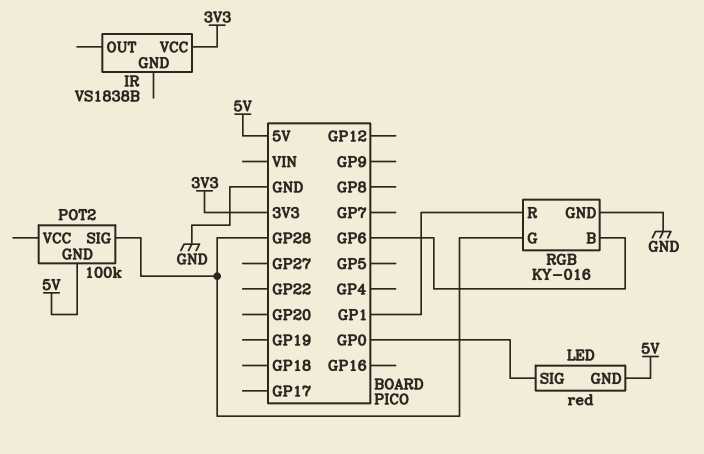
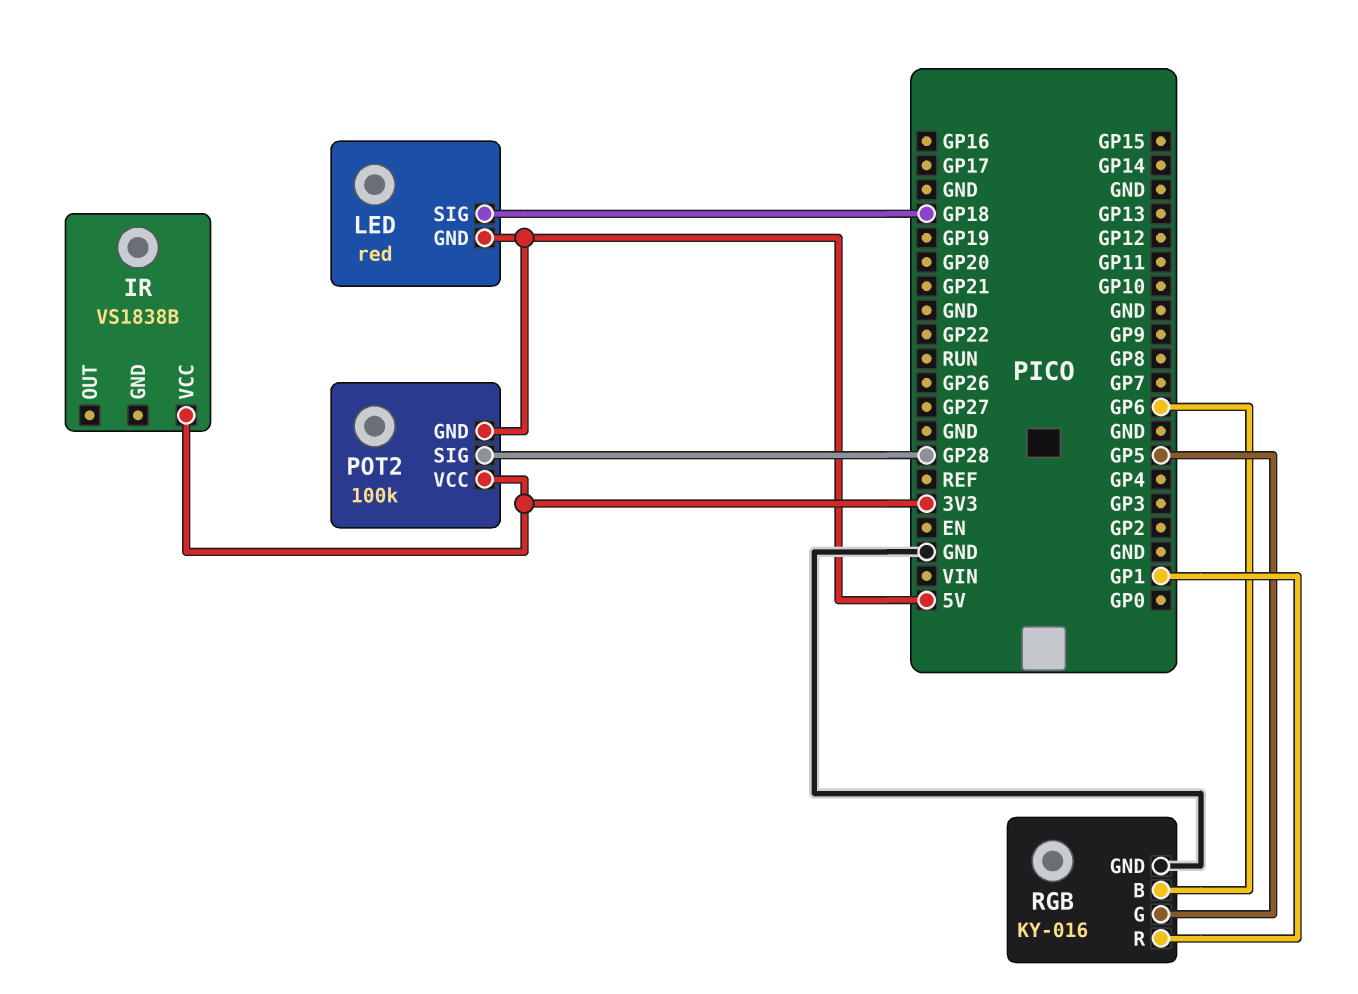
LED pin SIG: GP0 -> GP18
POT2 pin VCC: none -> 3V3
RGB pin G: GP28 -> GP5

